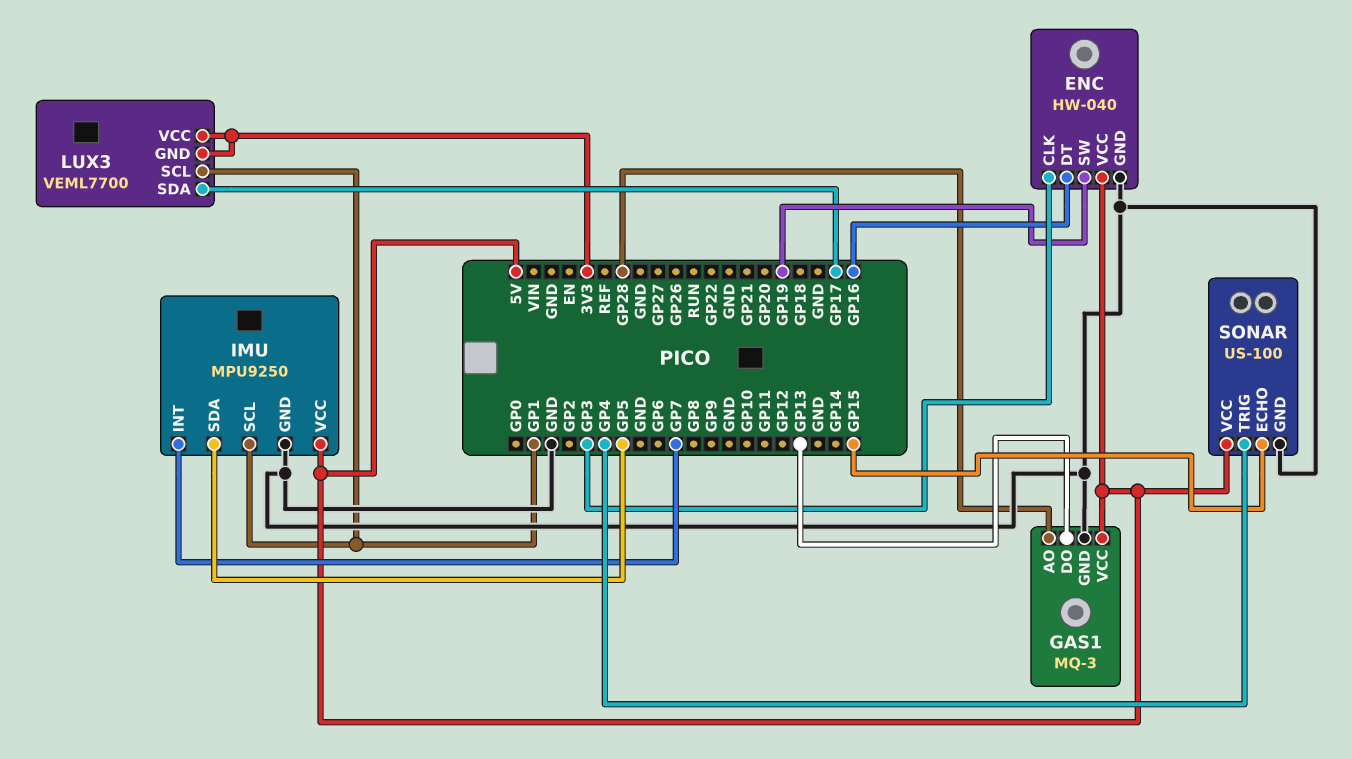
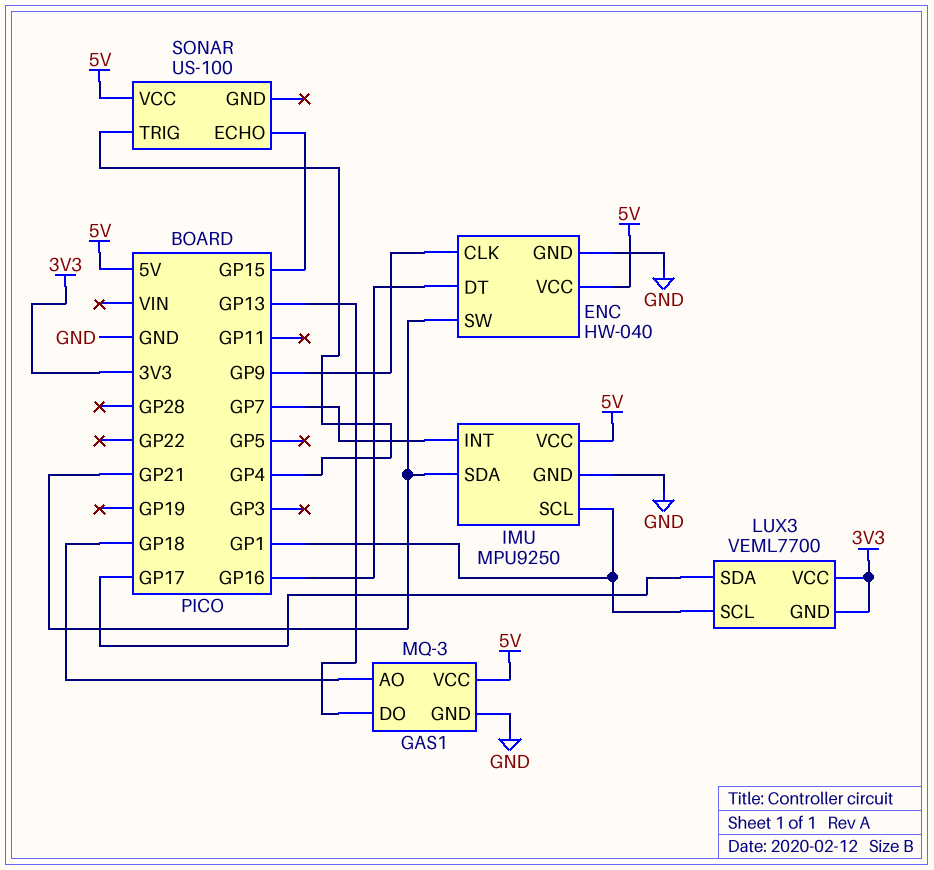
ENC pin CLK: GP3 -> GP9
ENC pin SW: GP19 -> GP21
GAS1 pin AO: GP28 -> GP18
IMU pin SDA: GP5 -> GP21
SONAR pin GND: GND -> none

